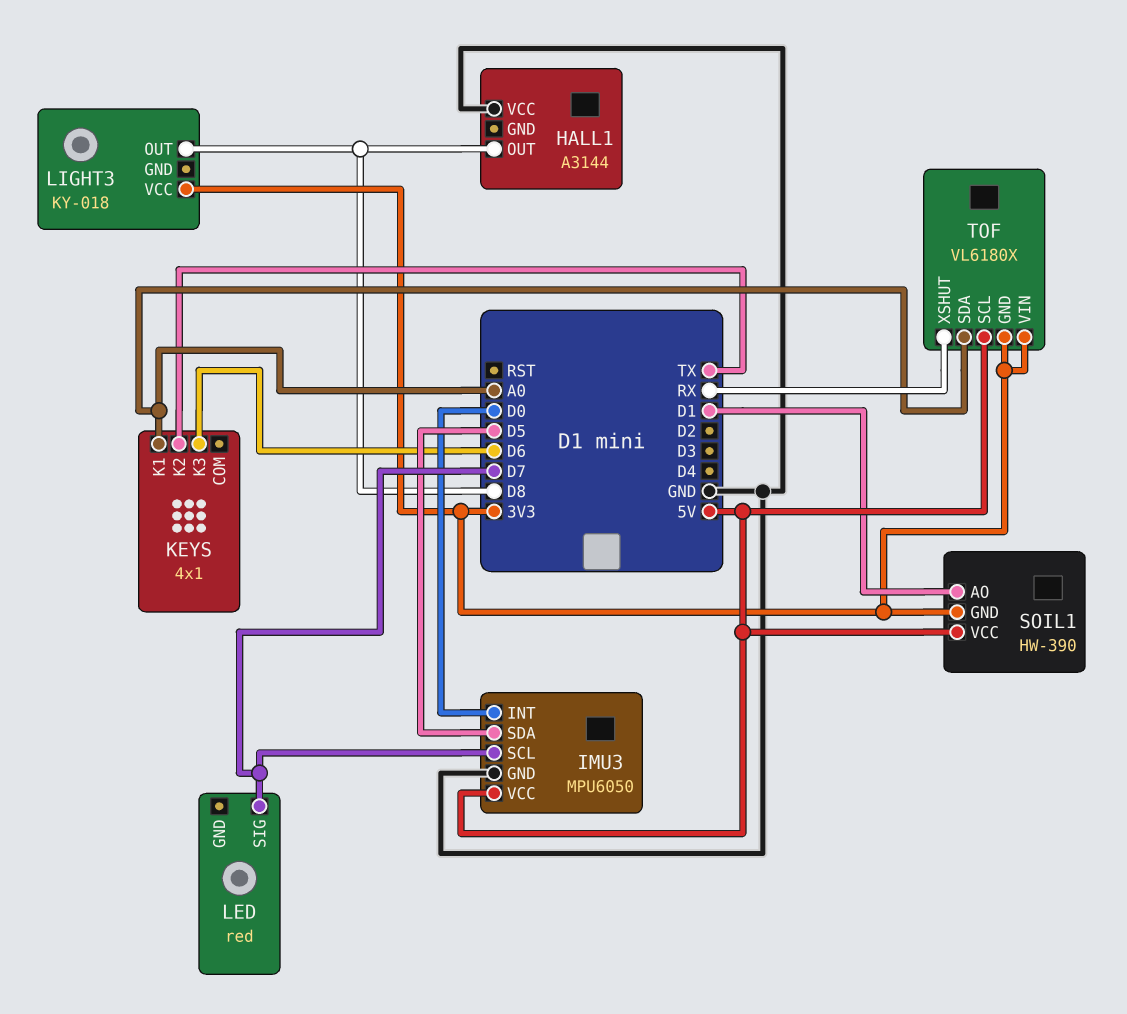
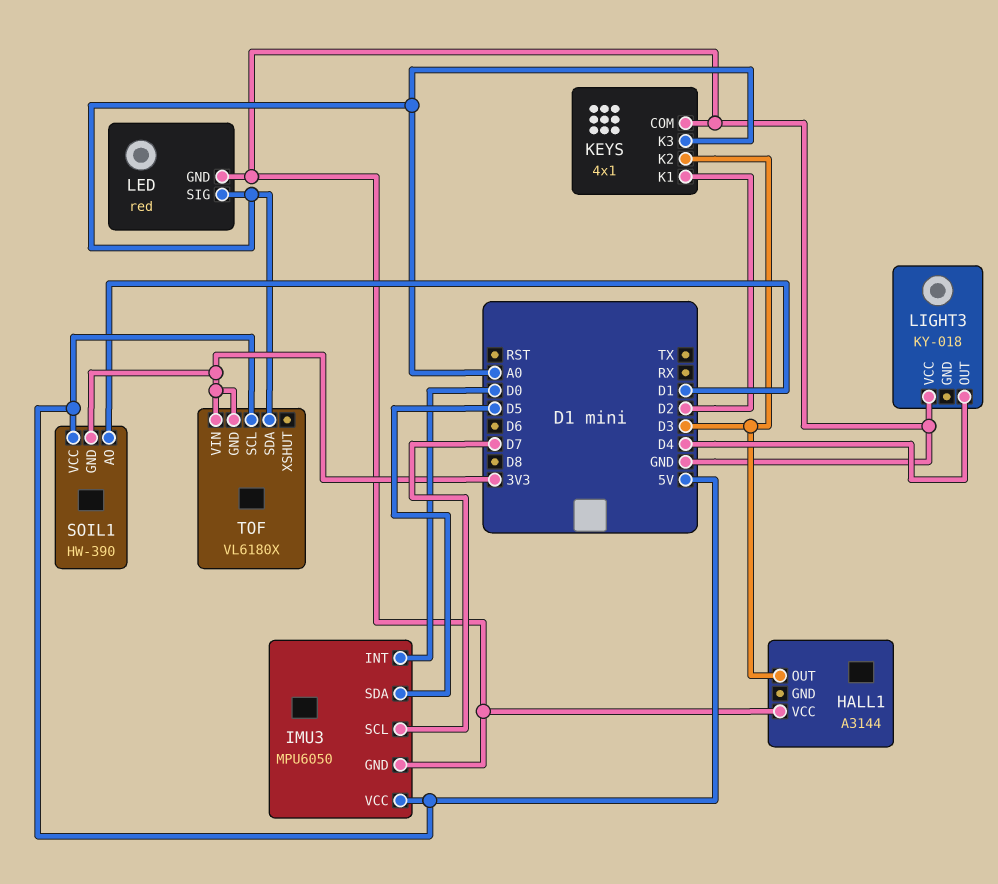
HALL1 pin OUT: D8 -> D3
KEYS pin COM: none -> GND
KEYS pin K1: A0 -> D2
KEYS pin K2: TX -> D3
KEYS pin K3: D6 -> A0
LED pin GND: none -> GND
LED pin SIG: D7 -> A0
LIGHT3 pin OUT: D8 -> D4
LIGHT3 pin VCC: 3V3 -> GND
TOF pin XSHUT: RX -> none

